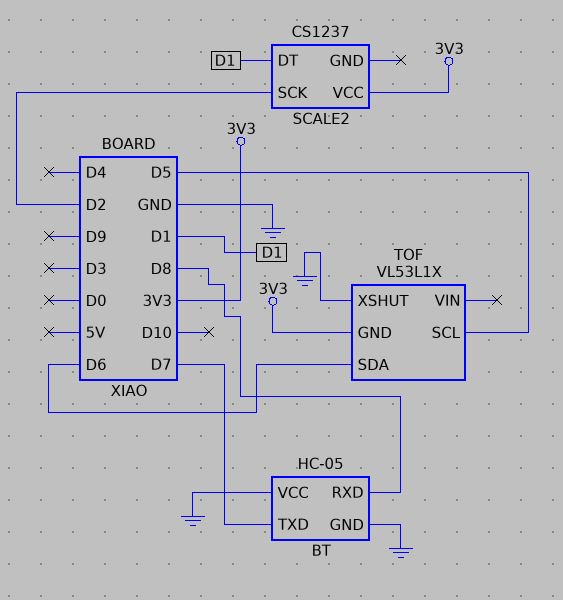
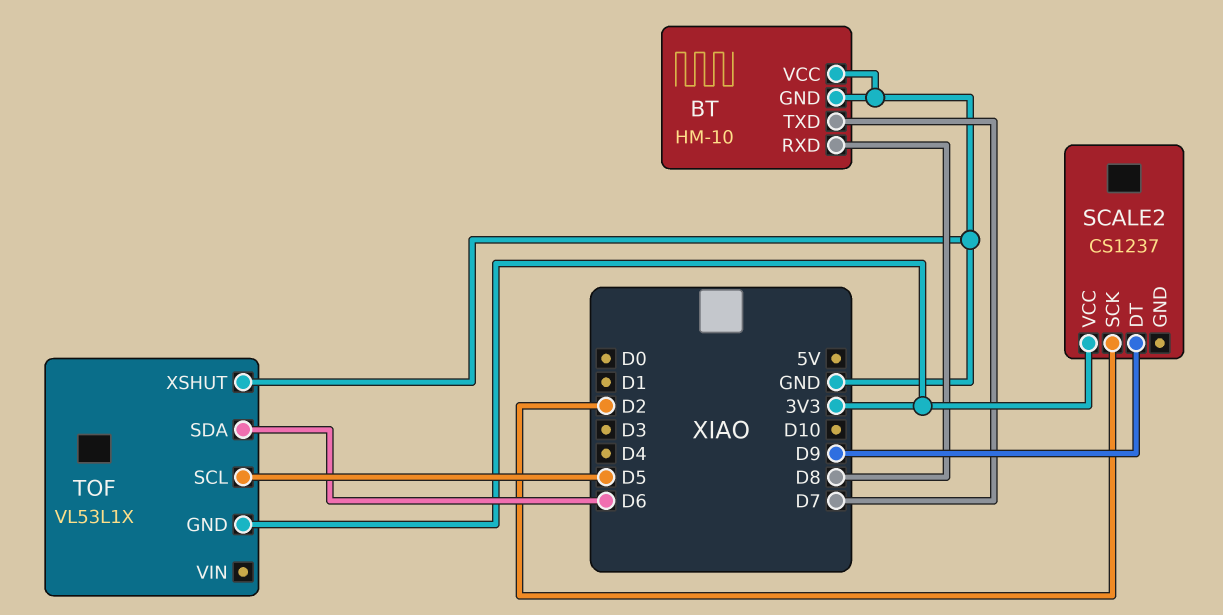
BT: HC-05 -> HM-10
SCALE2 pin DT: D1 -> D9

